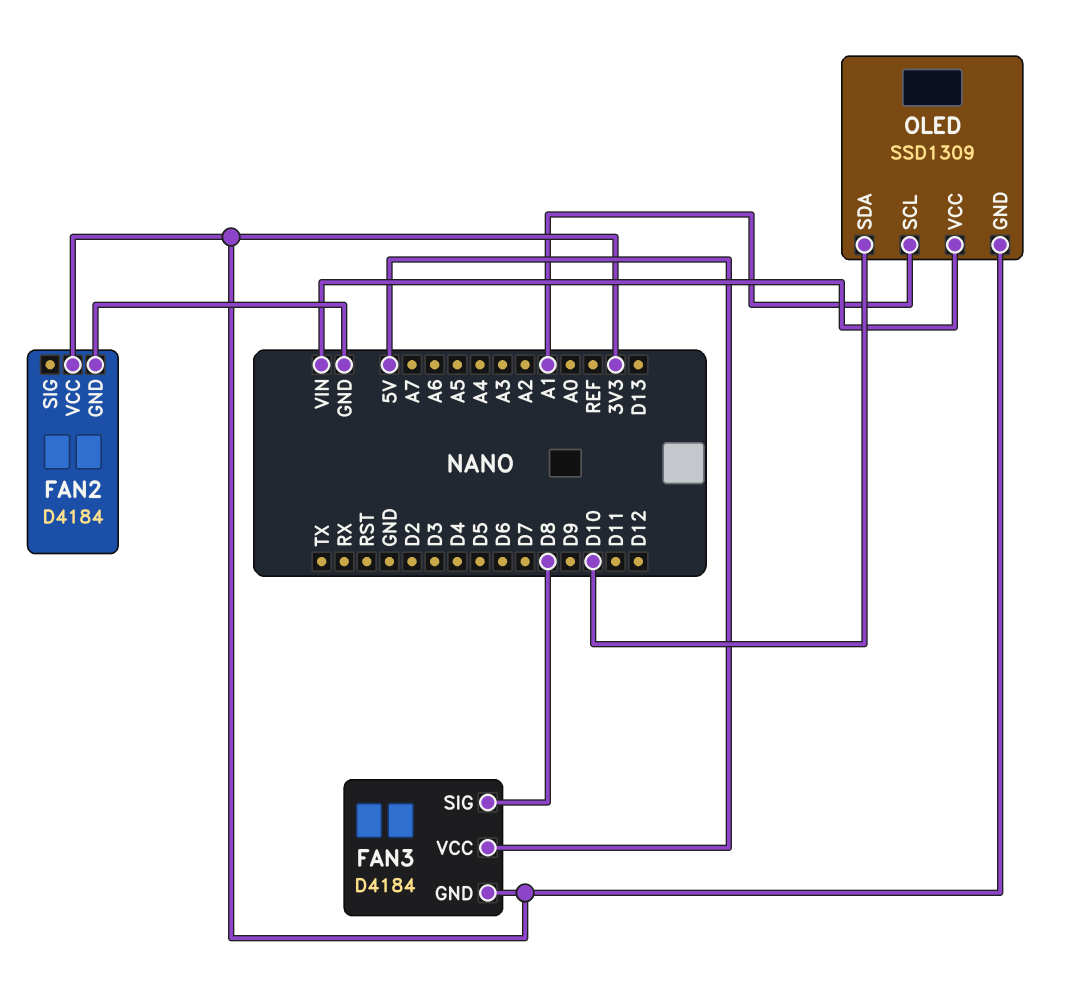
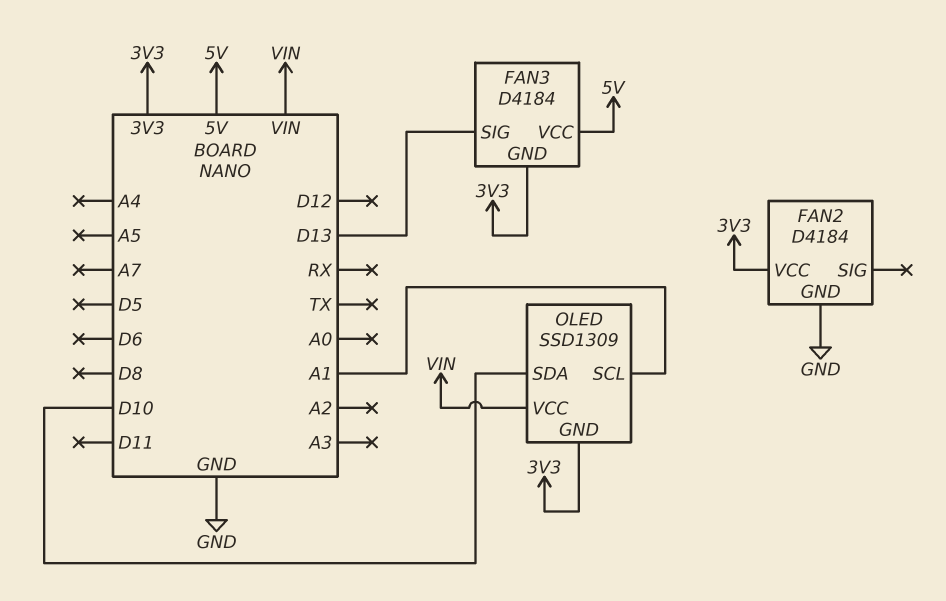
FAN3 pin SIG: D8 -> D13

